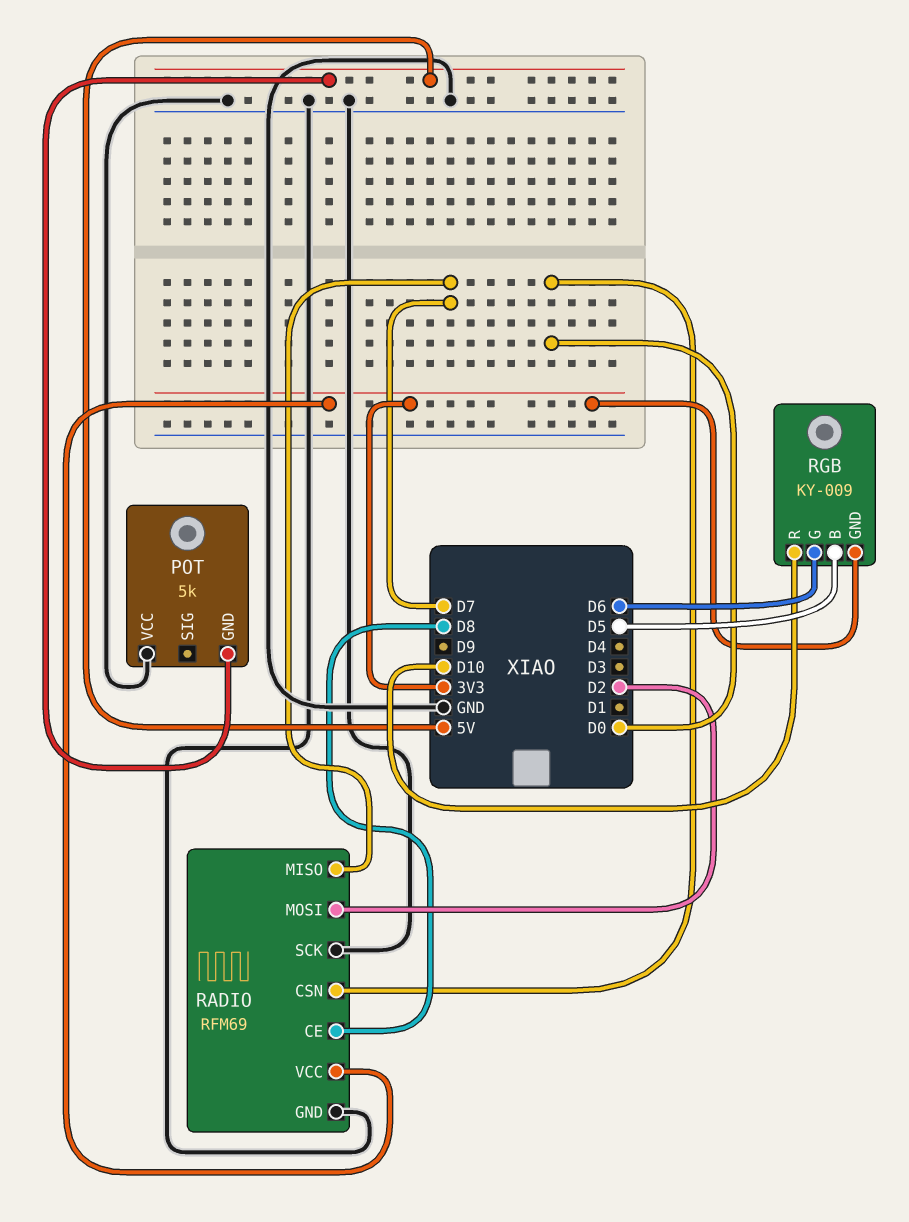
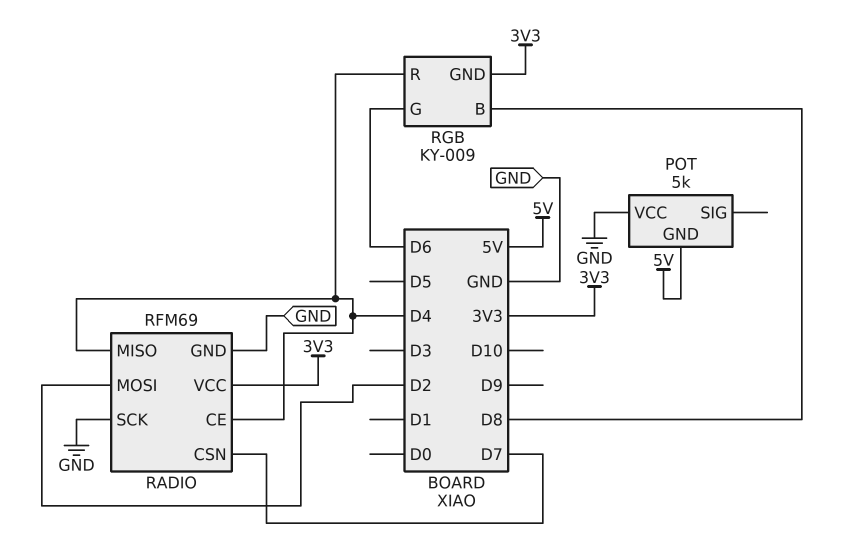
RADIO pin CE: D8 -> D4
RADIO pin CSN: D0 -> D7
RADIO pin MISO: D7 -> D4
RGB pin B: D5 -> D8
RGB pin R: D10 -> D4

